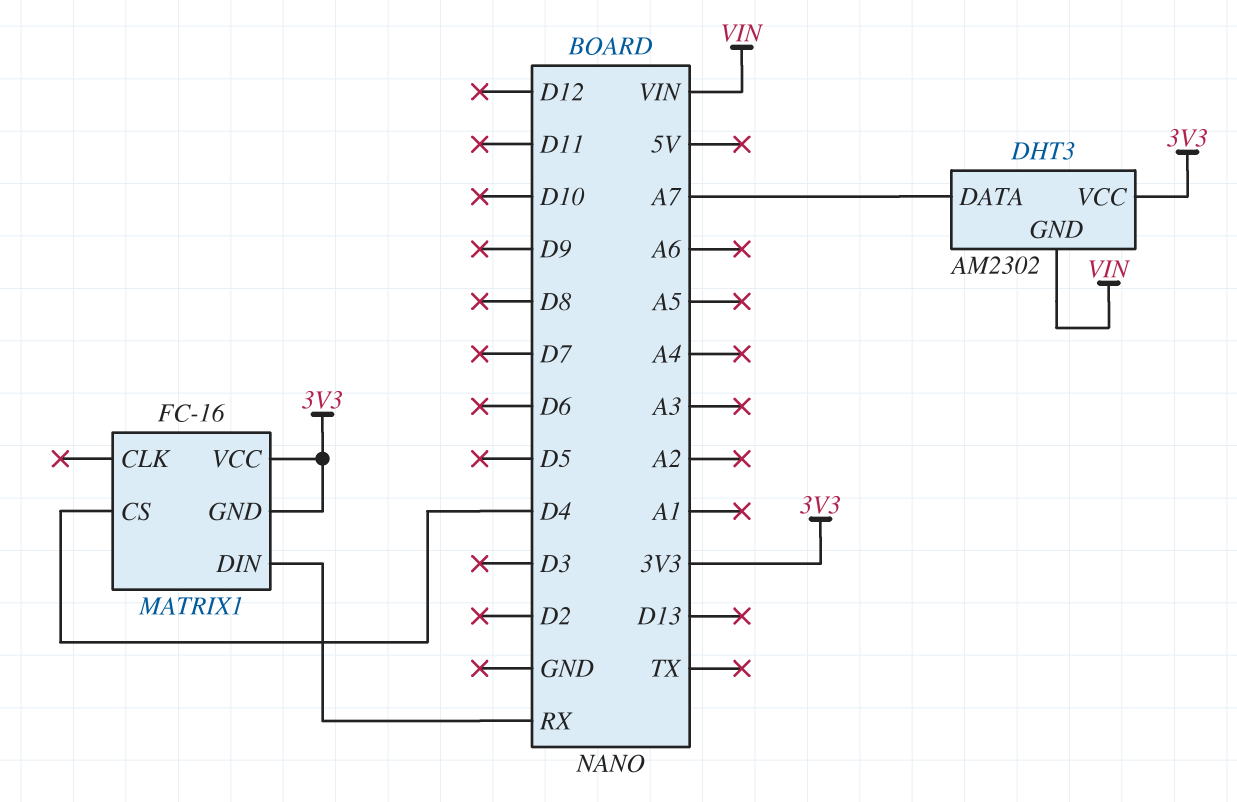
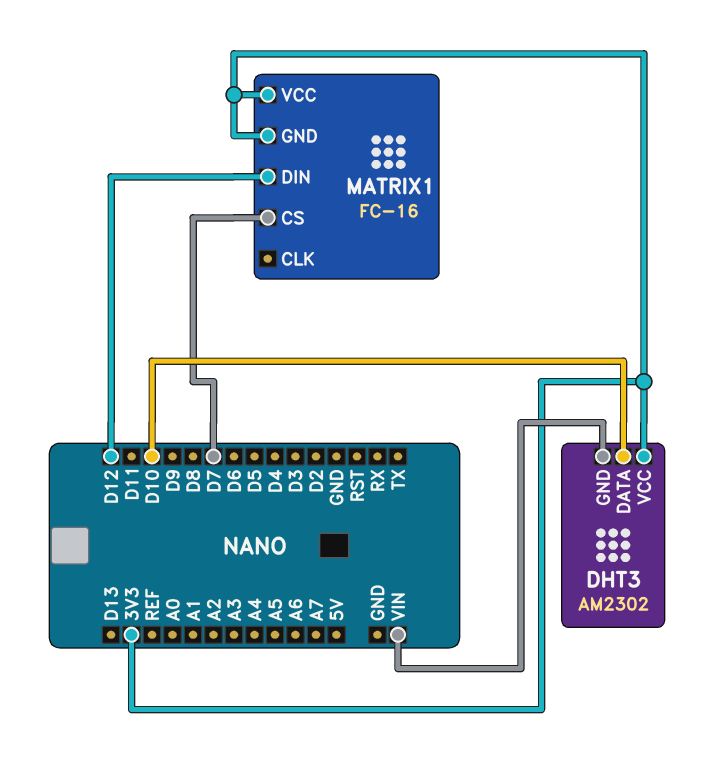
DHT3 pin DATA: A7 -> D10
MATRIX1 pin CS: D4 -> D7
MATRIX1 pin DIN: RX -> D12

